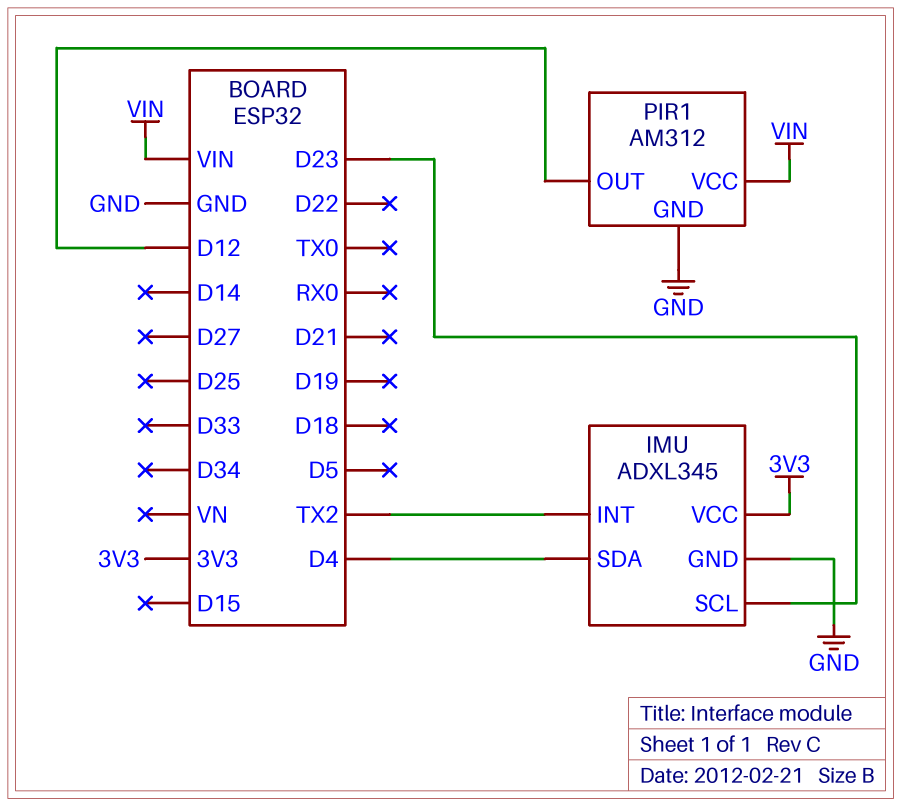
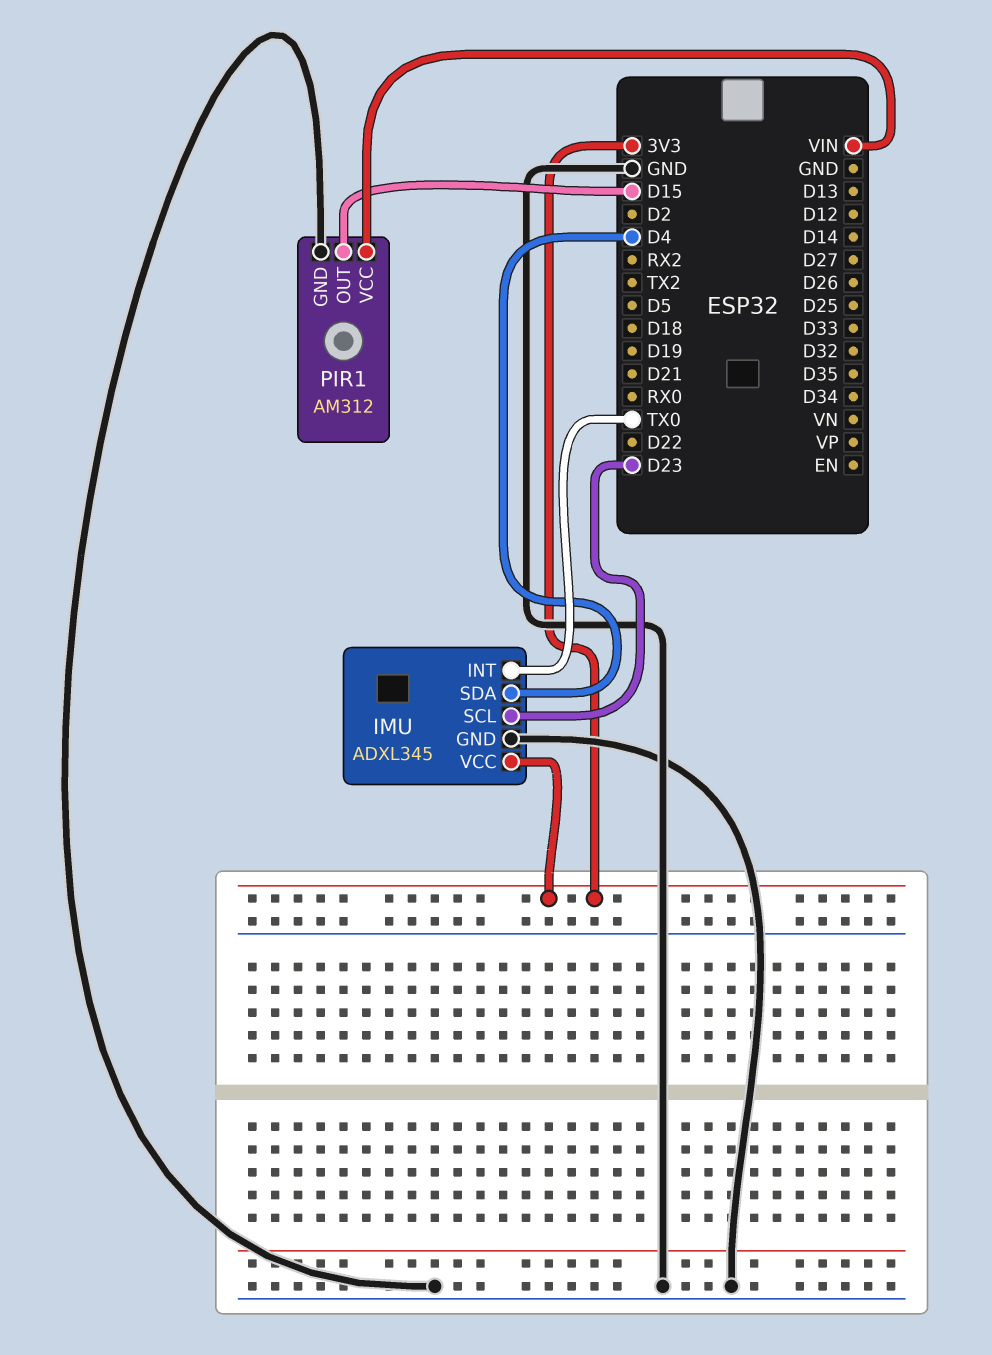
IMU pin INT: TX2 -> TX0
PIR1 pin OUT: D12 -> D15

